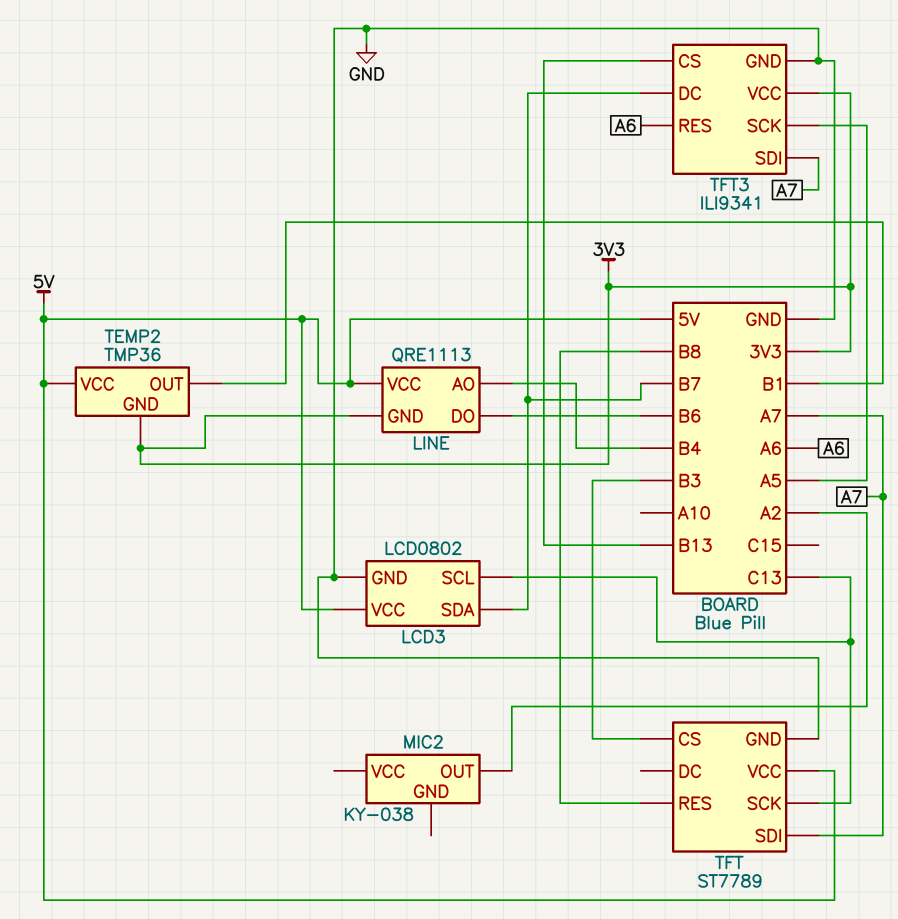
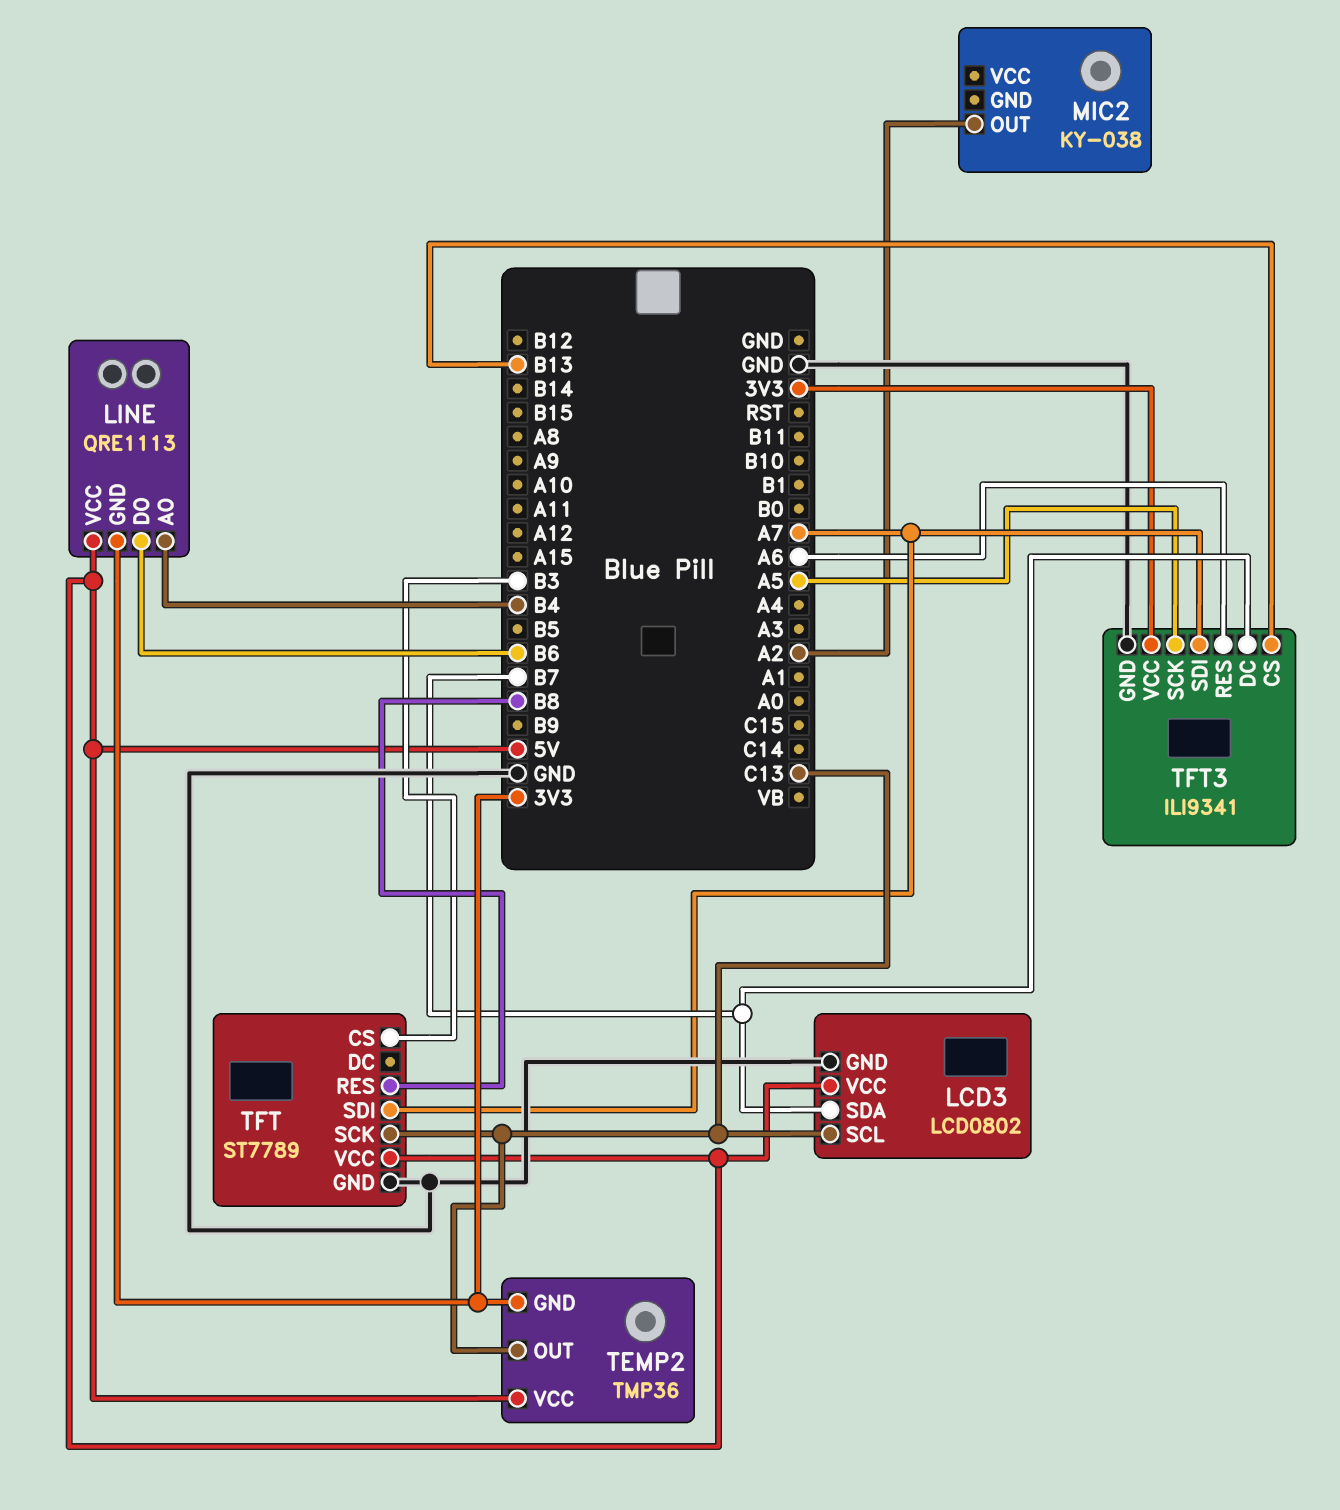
TEMP2 pin OUT: B1 -> C13

